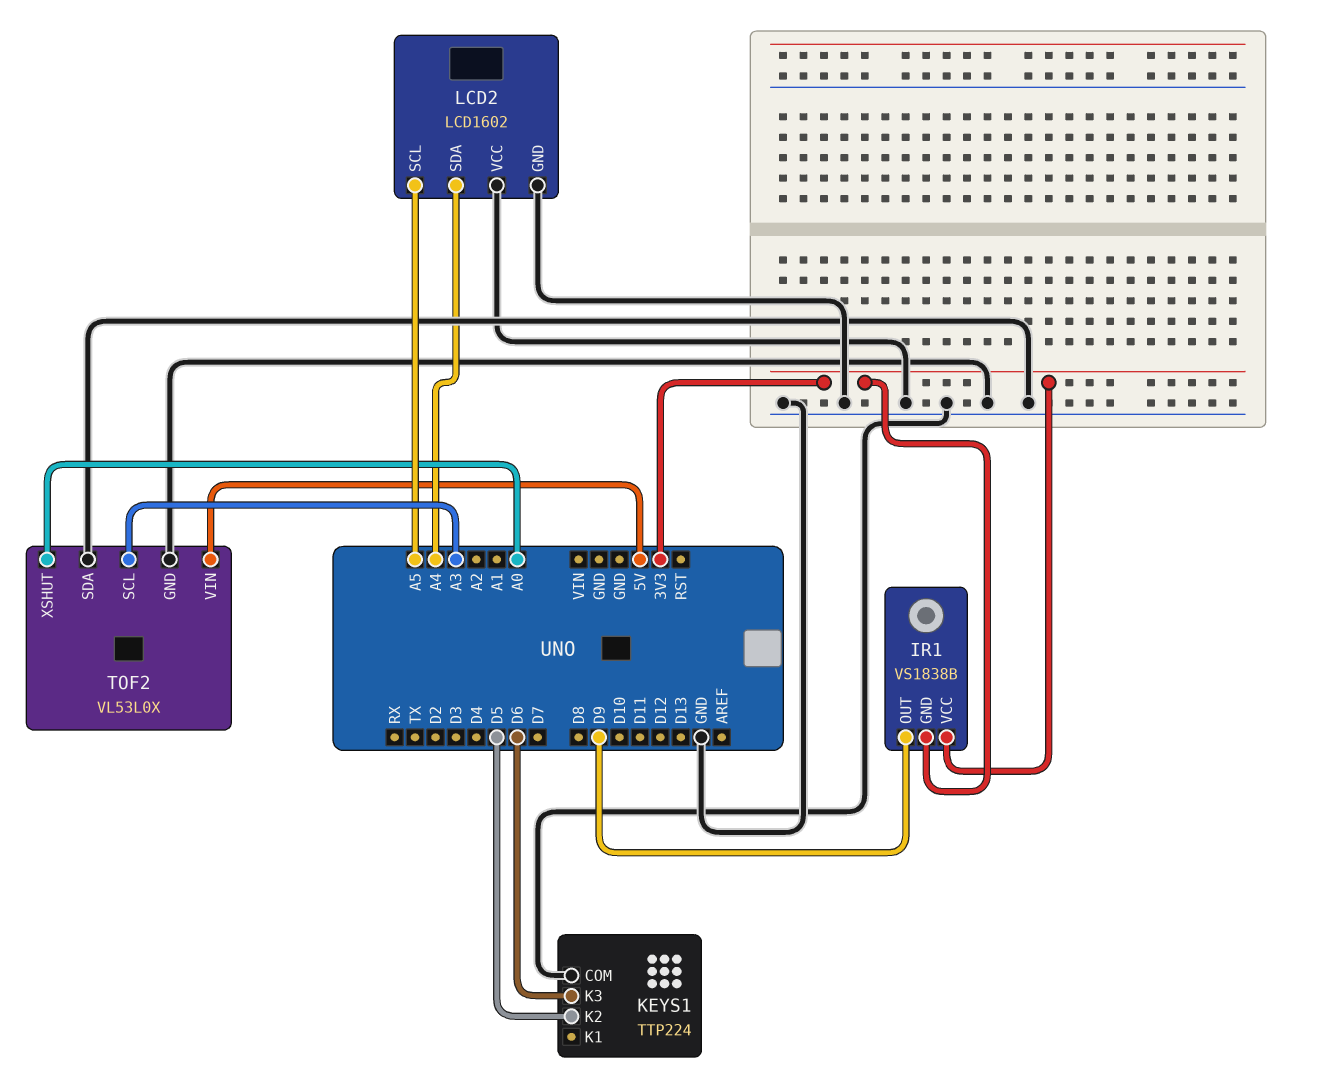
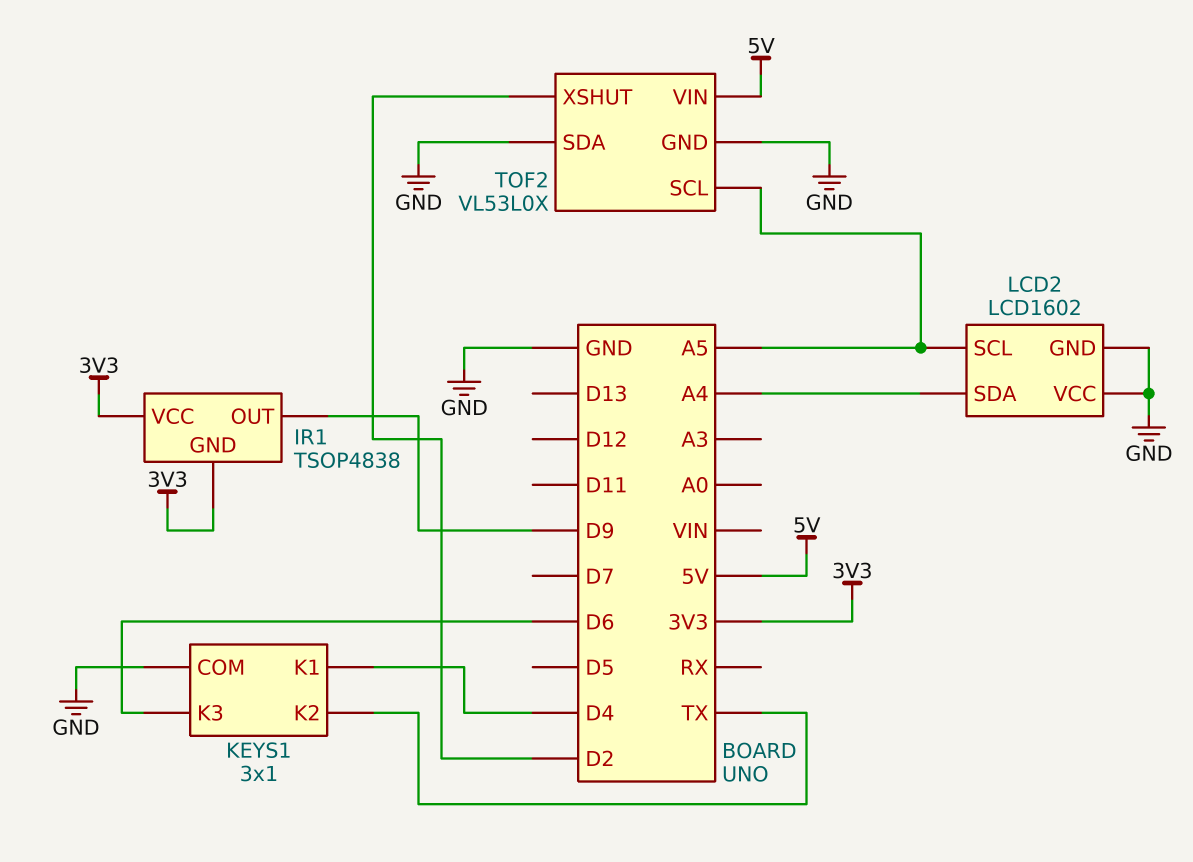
IR1: VS1838B -> TSOP4838
KEYS1: TTP224 -> 3x1
KEYS1 pin K1: none -> D4
KEYS1 pin K2: D5 -> TX
TOF2 pin SCL: A3 -> A5
TOF2 pin XSHUT: A0 -> D2

